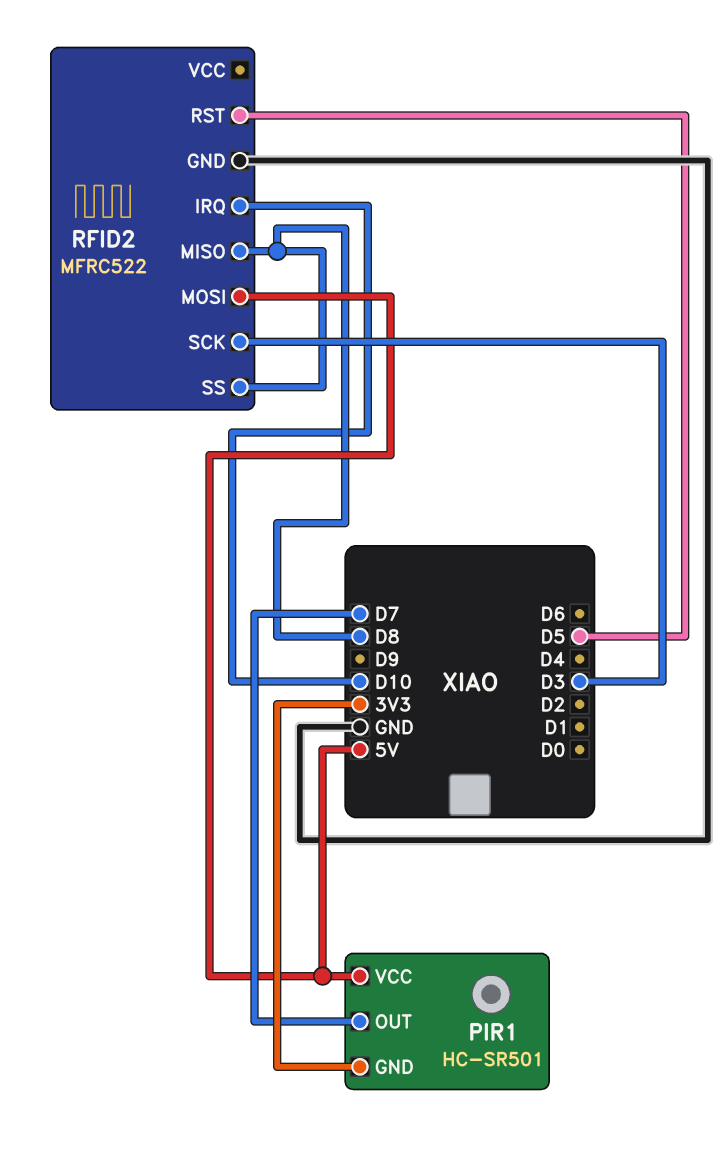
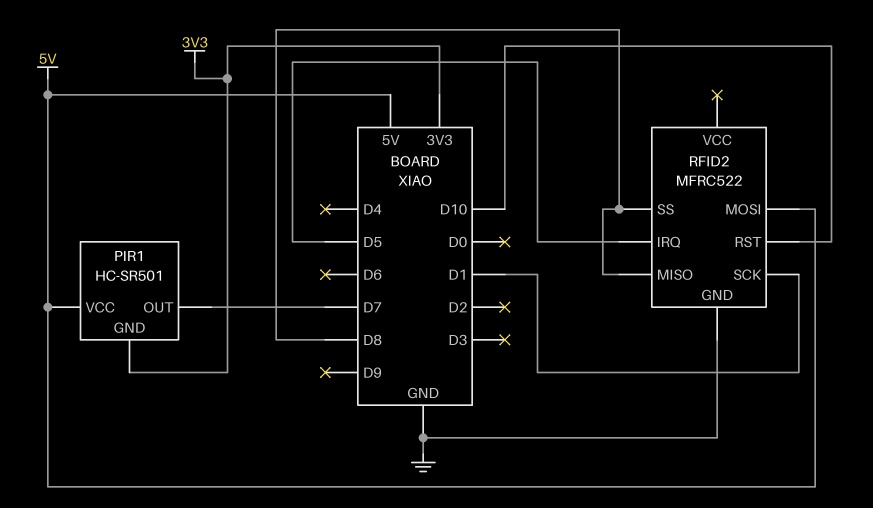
RFID2 pin IRQ: D10 -> D5
RFID2 pin RST: D5 -> D10
RFID2 pin SCK: D3 -> D1

